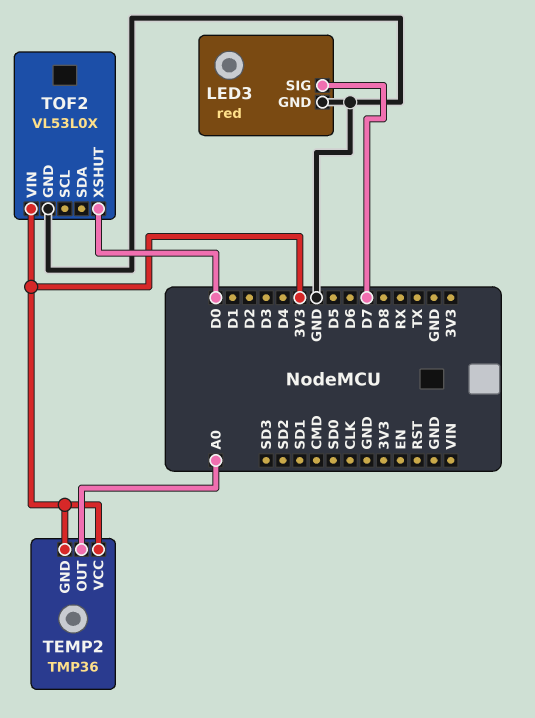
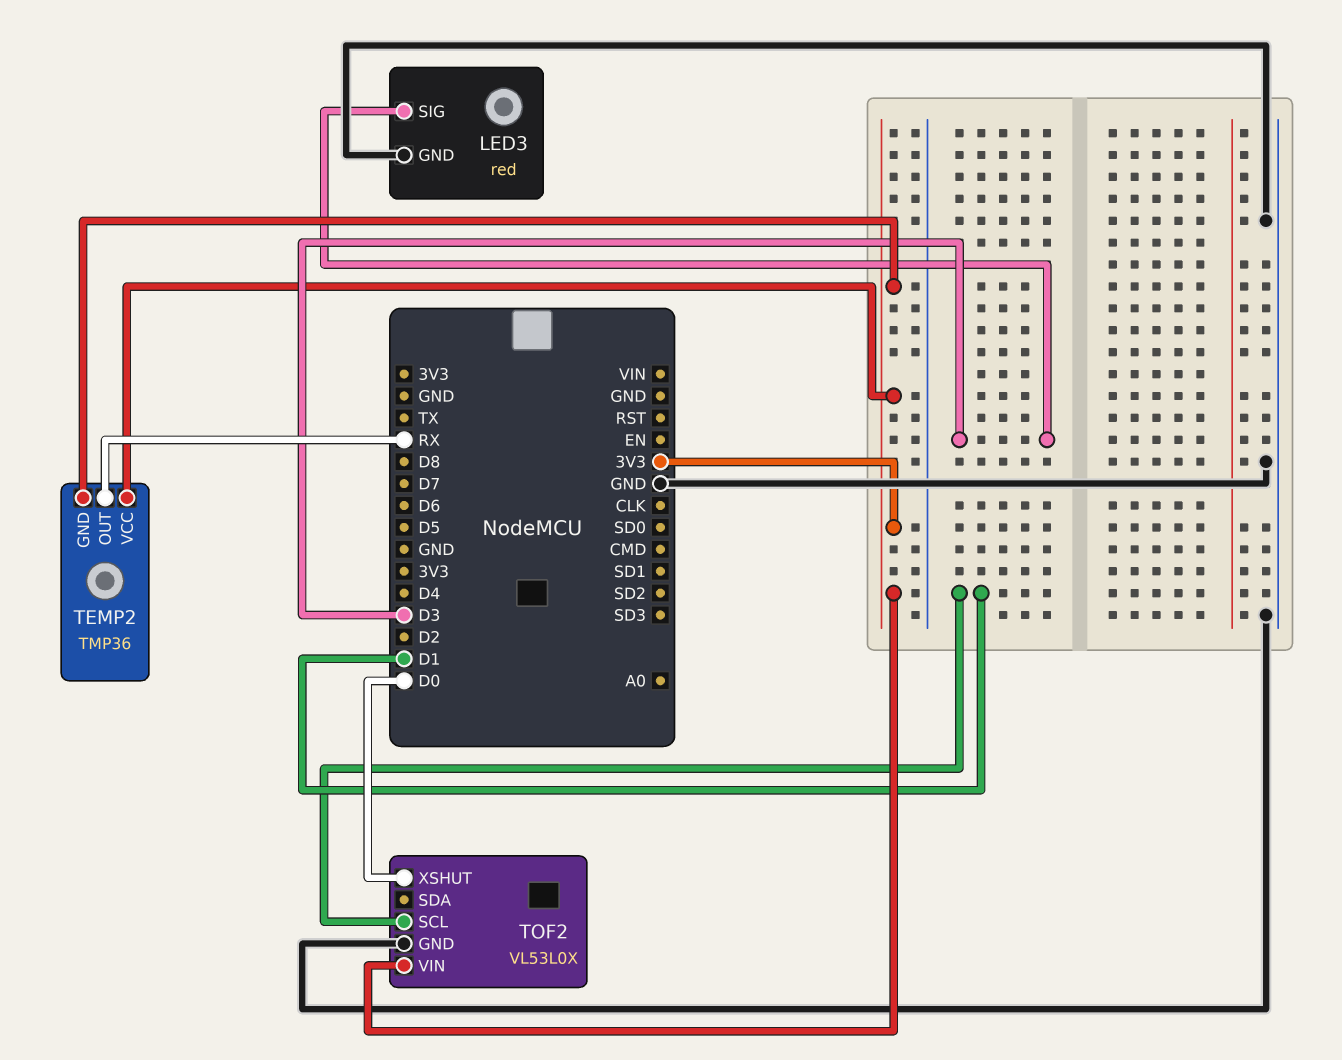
LED3 pin SIG: D7 -> D3
TEMP2 pin OUT: A0 -> RX
TOF2 pin SCL: none -> D1

